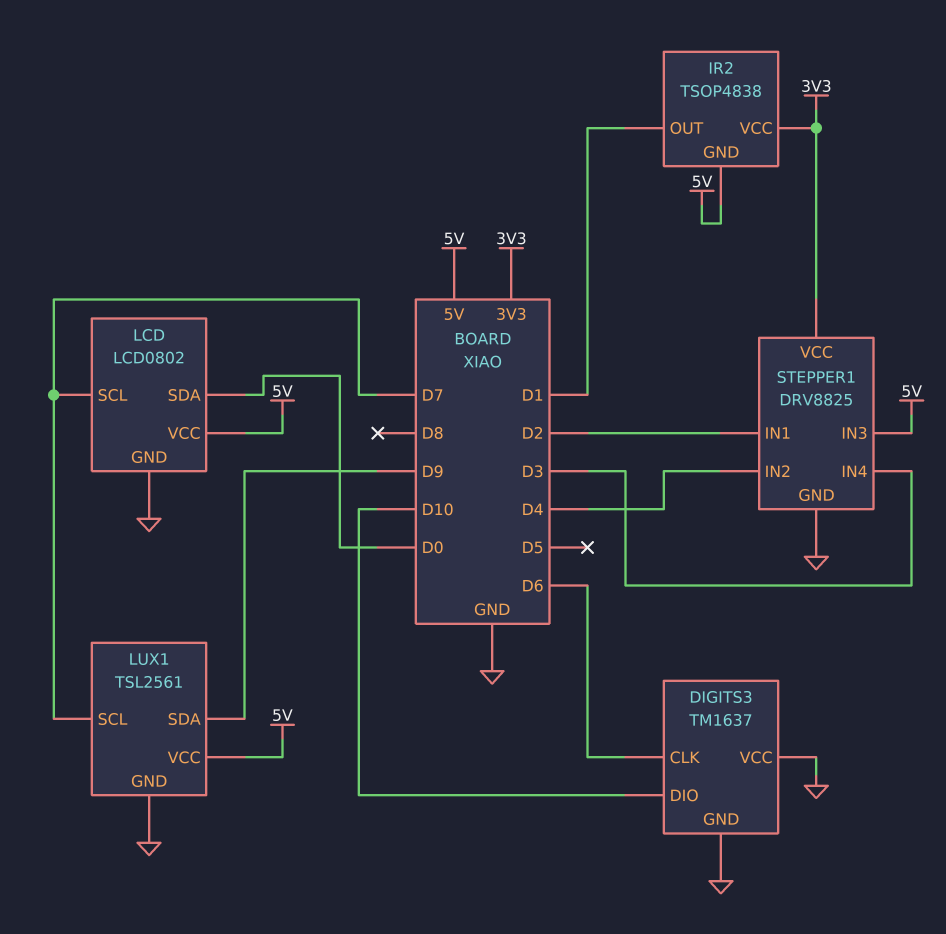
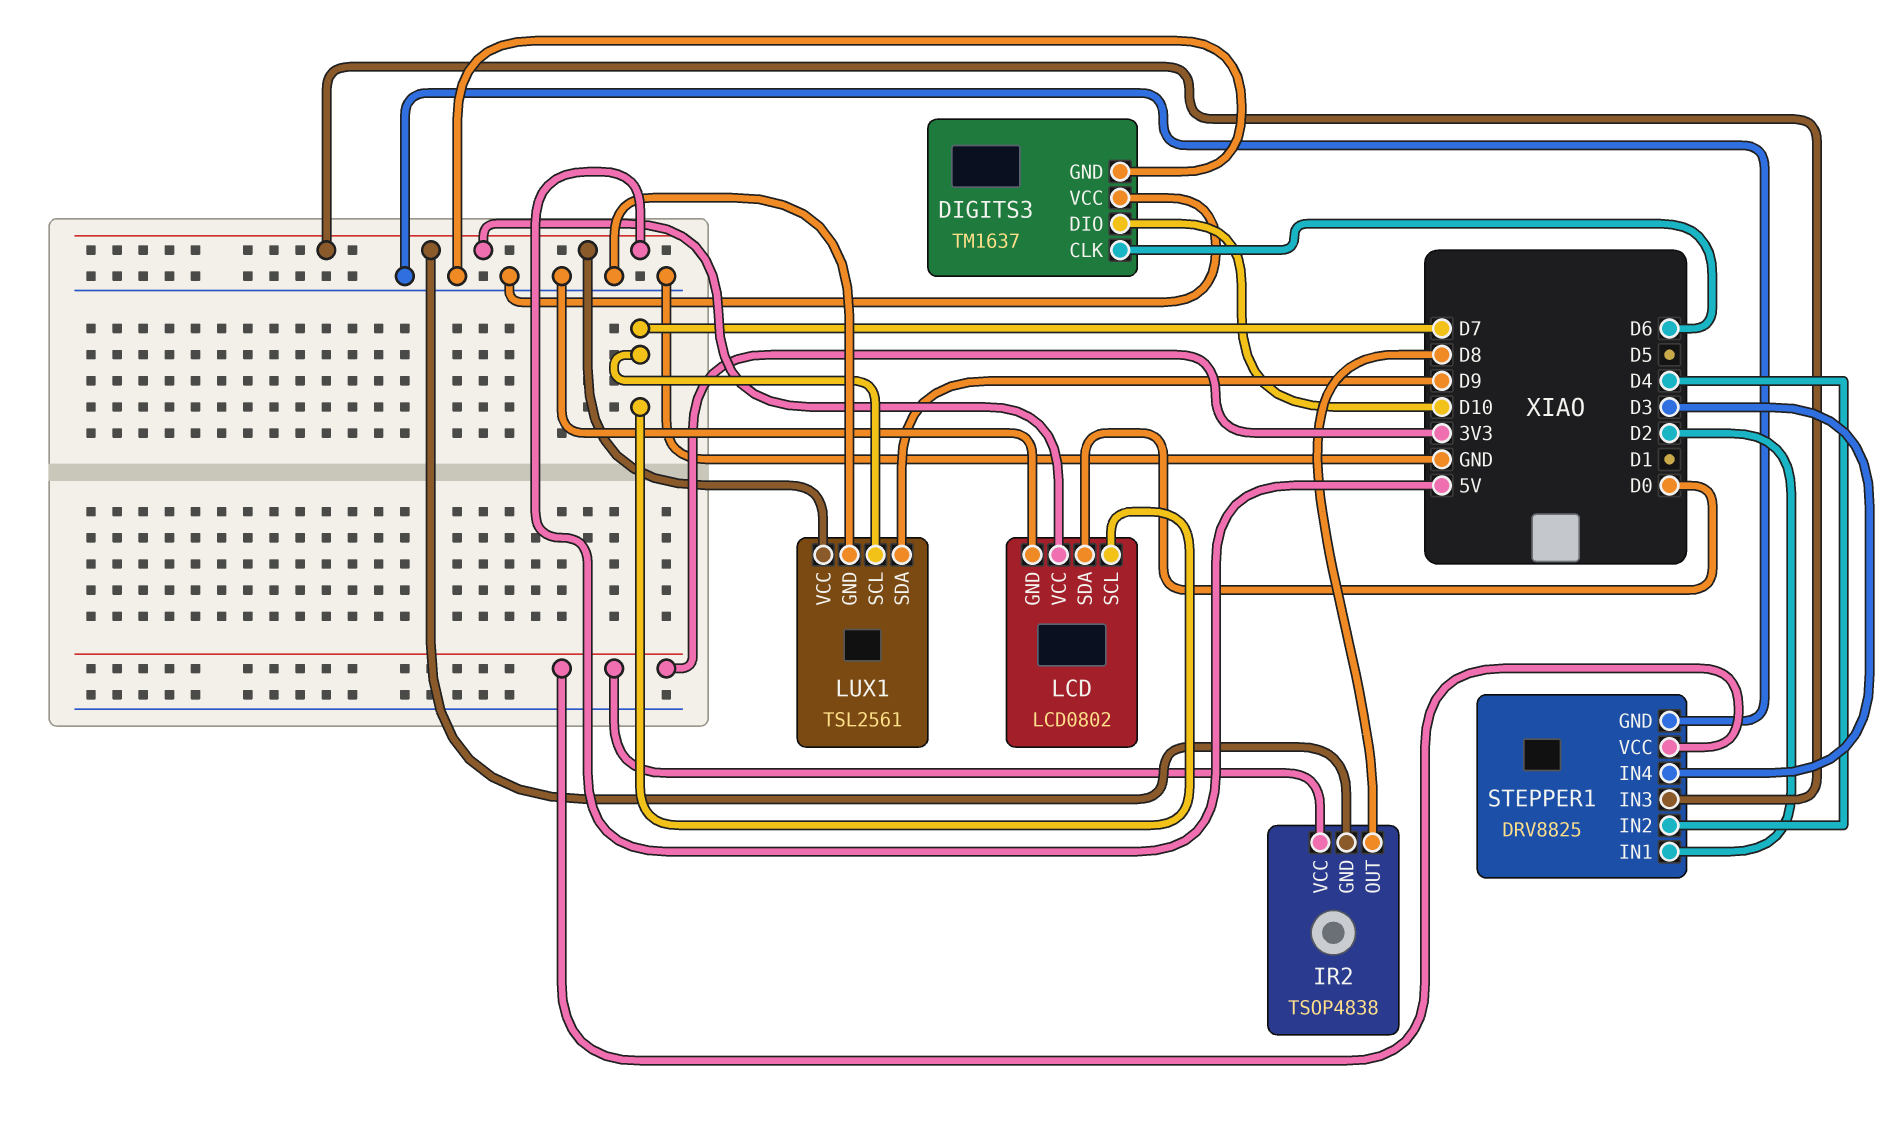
IR2 pin OUT: D1 -> D8

